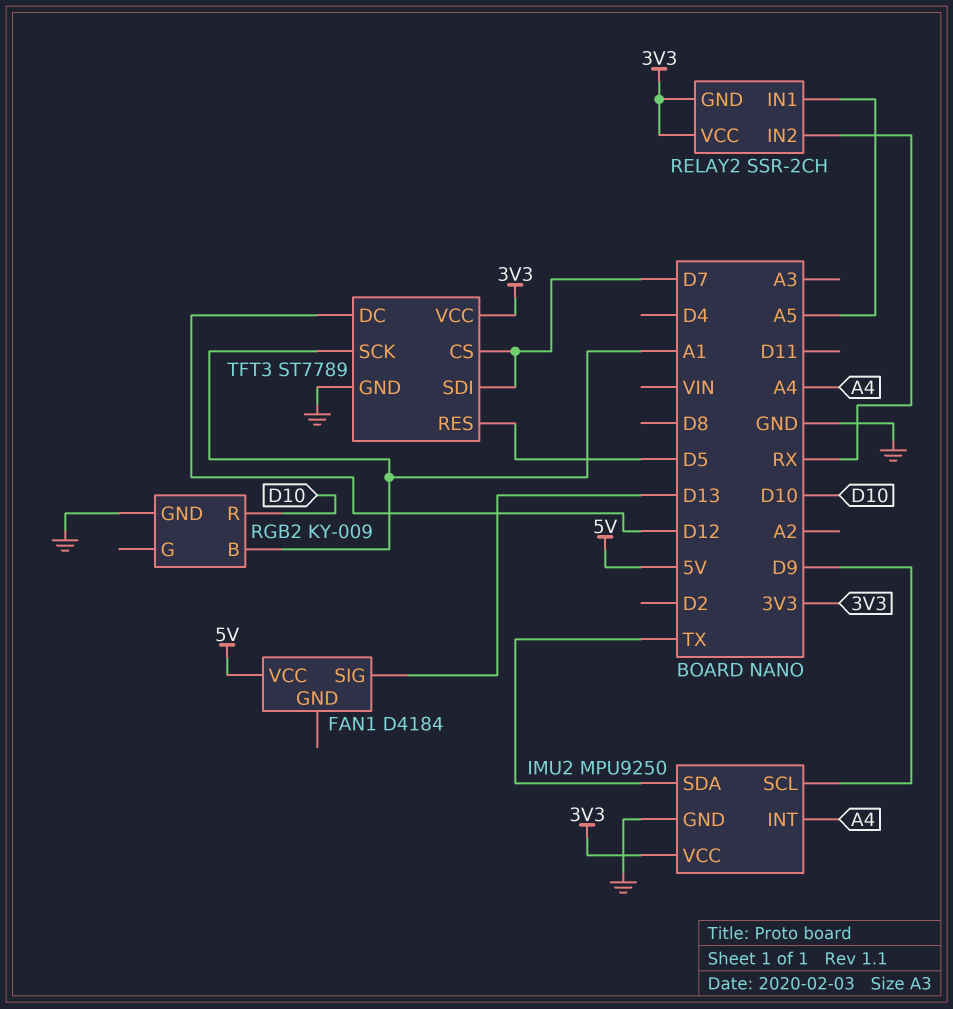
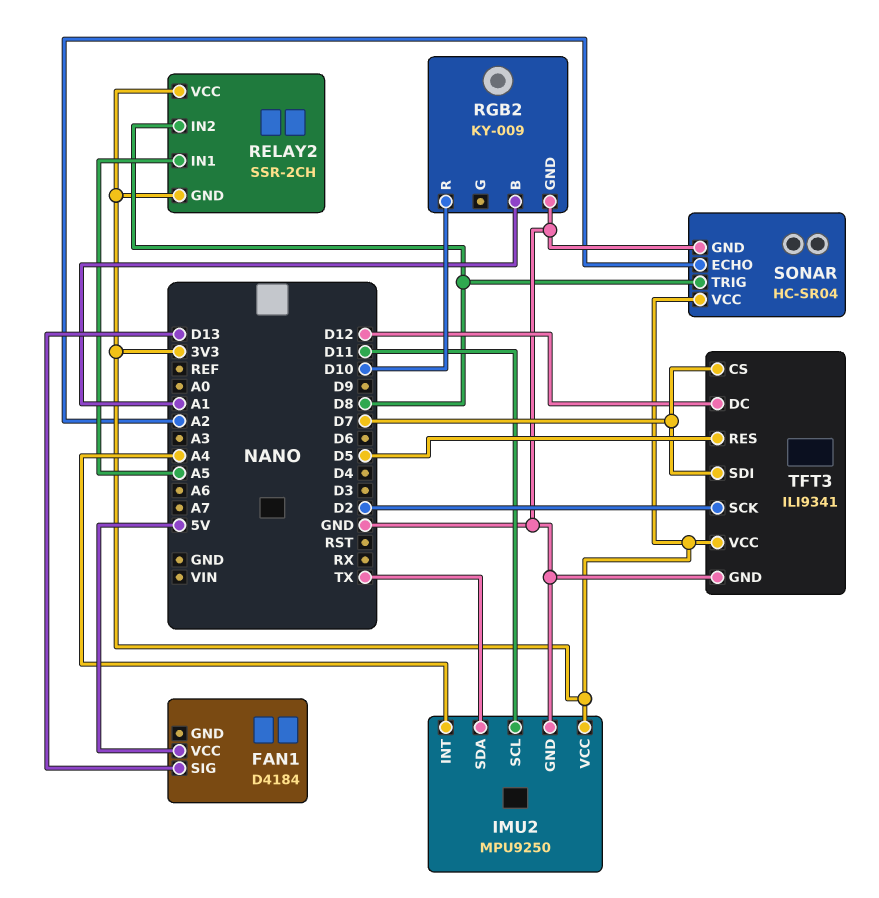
IMU2 pin SCL: D9 -> D11
RELAY2 pin IN2: RX -> D8
SONAR: none -> HC-SR04
SONAR pin ECHO: none -> A2
SONAR pin GND: none -> GND
SONAR pin TRIG: none -> D8
SONAR pin VCC: none -> 3V3
TFT3: ST7789 -> ILI9341
TFT3 pin SCK: A1 -> D2

